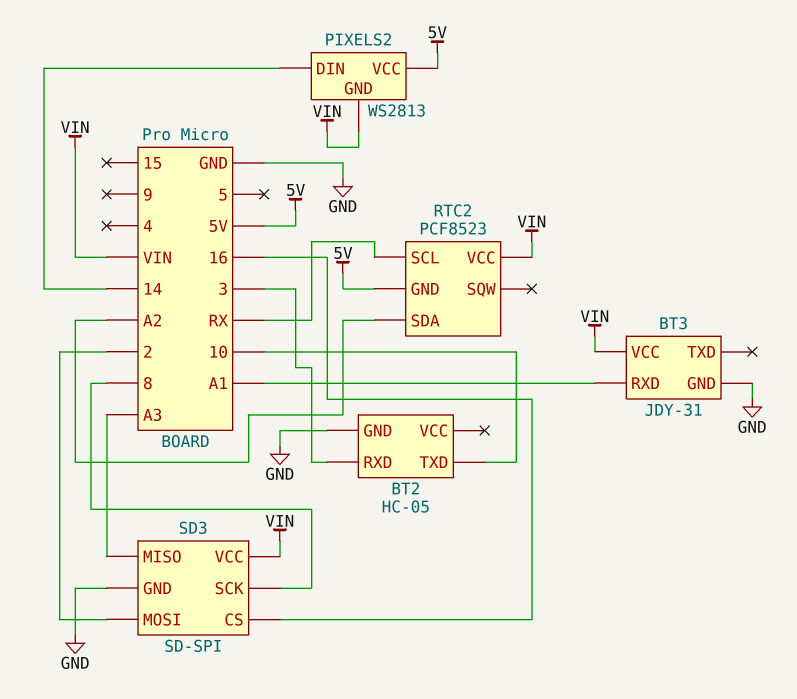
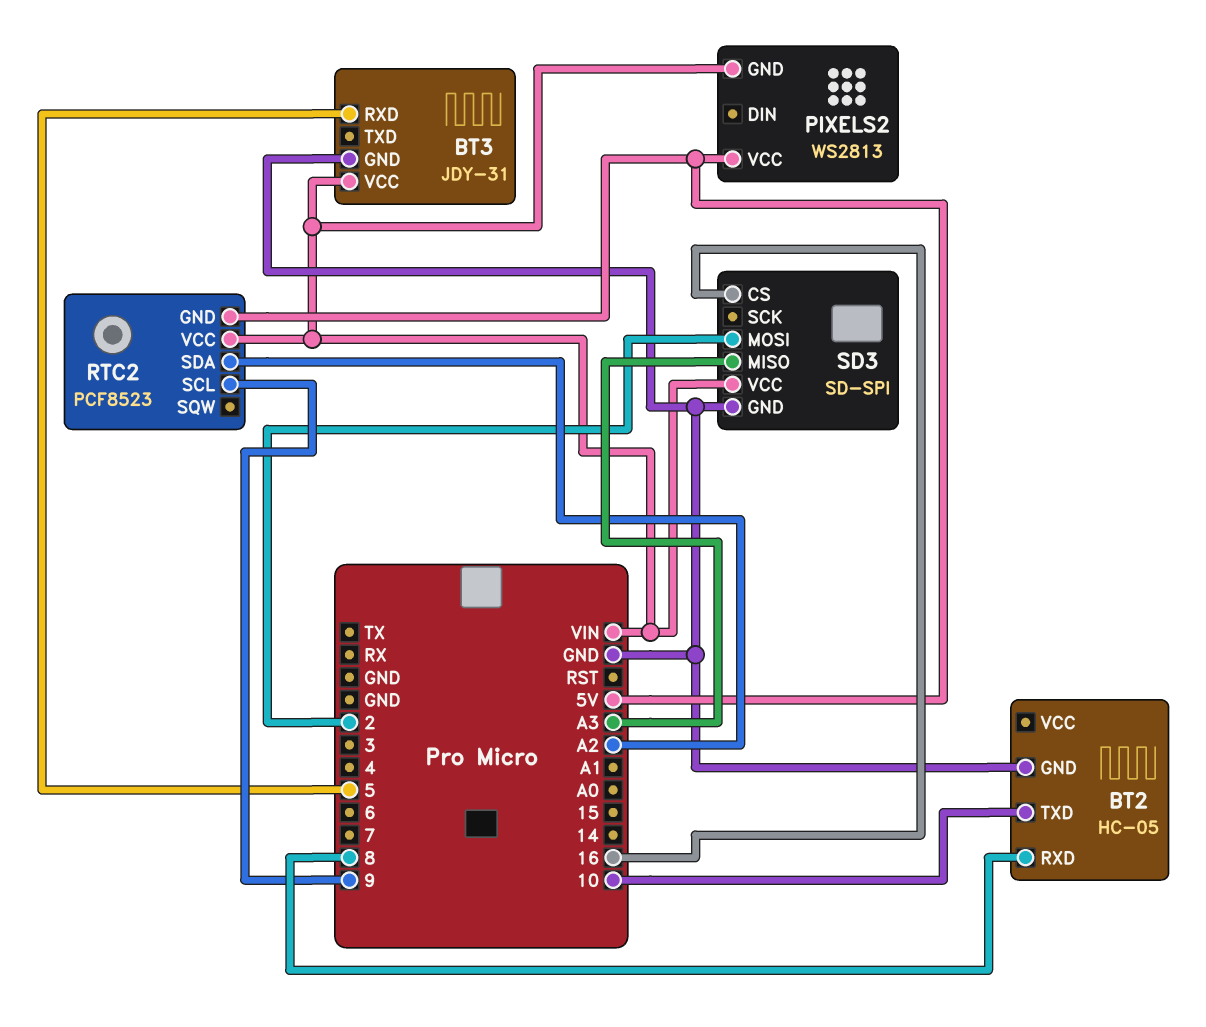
BT2 pin RXD: 3 -> 8
BT3 pin RXD: A1 -> 5
PIXELS2 pin DIN: 14 -> none
RTC2 pin SCL: RX -> 9
SD3 pin SCK: 8 -> none

